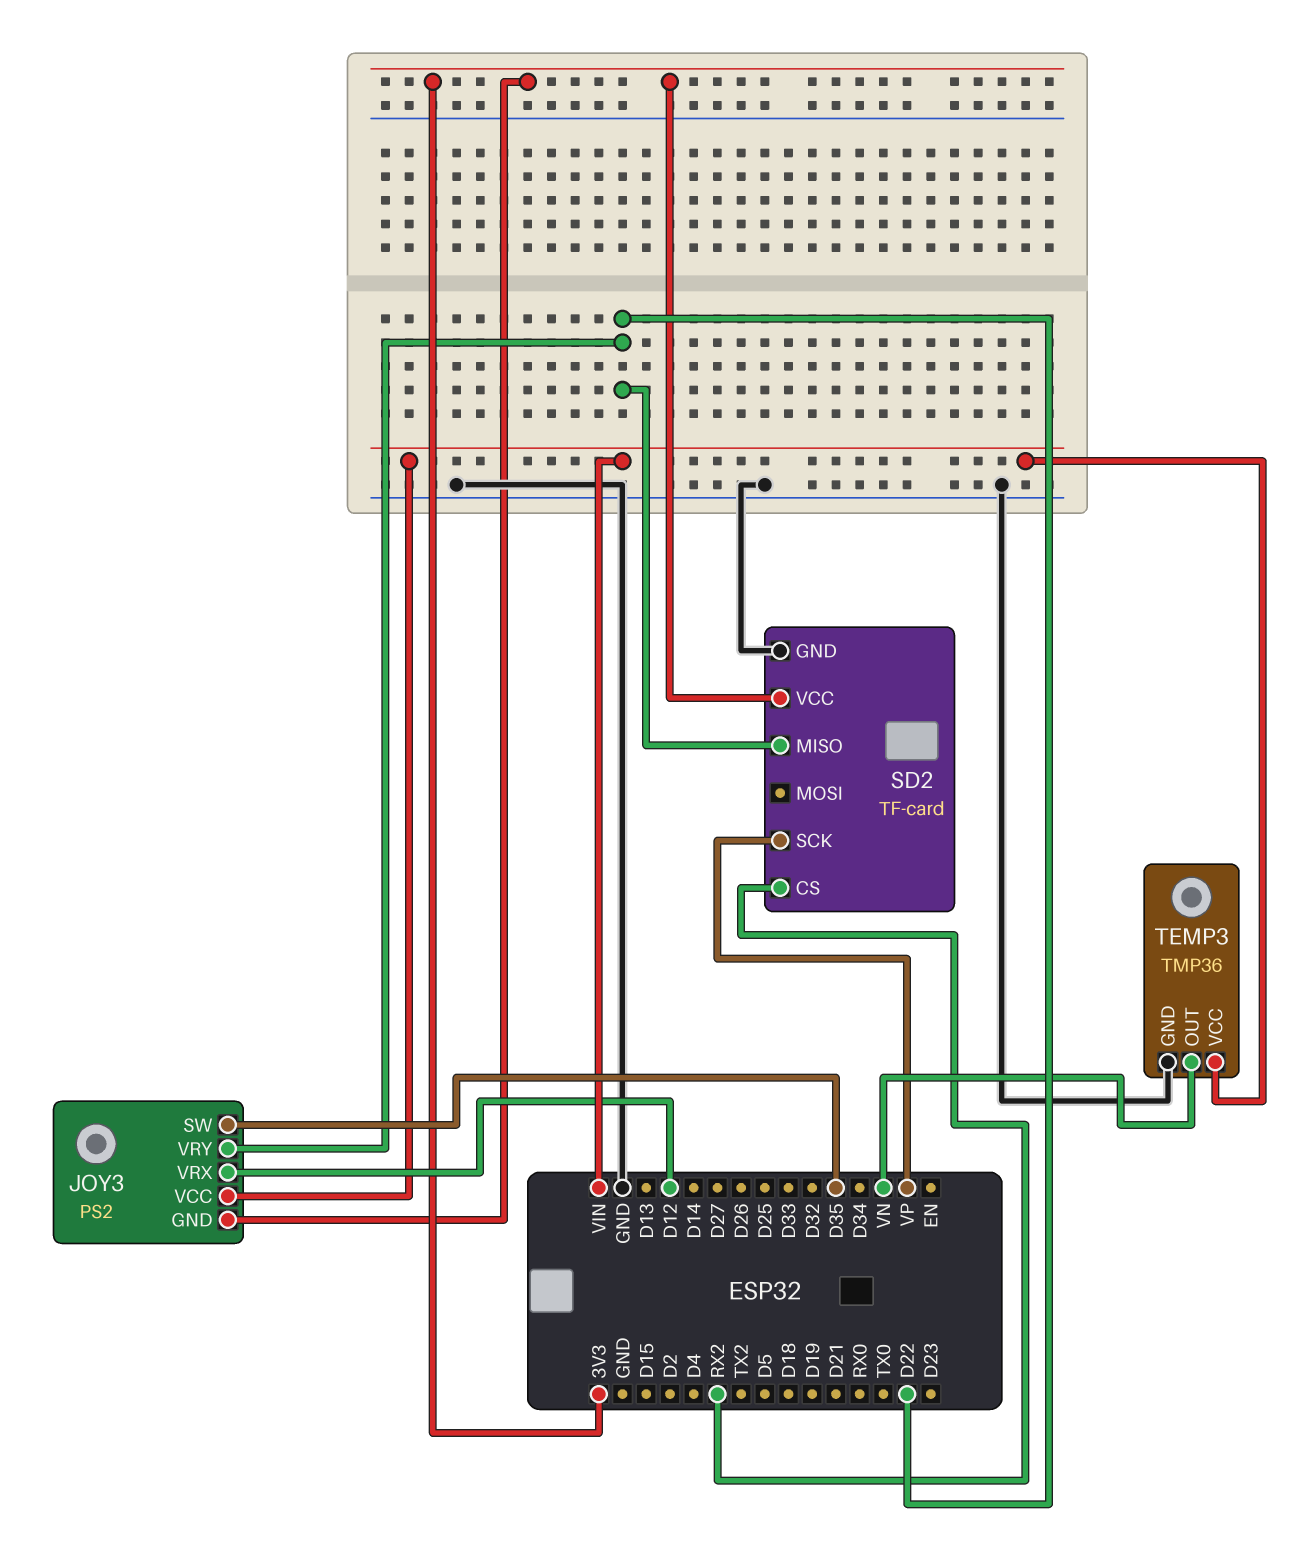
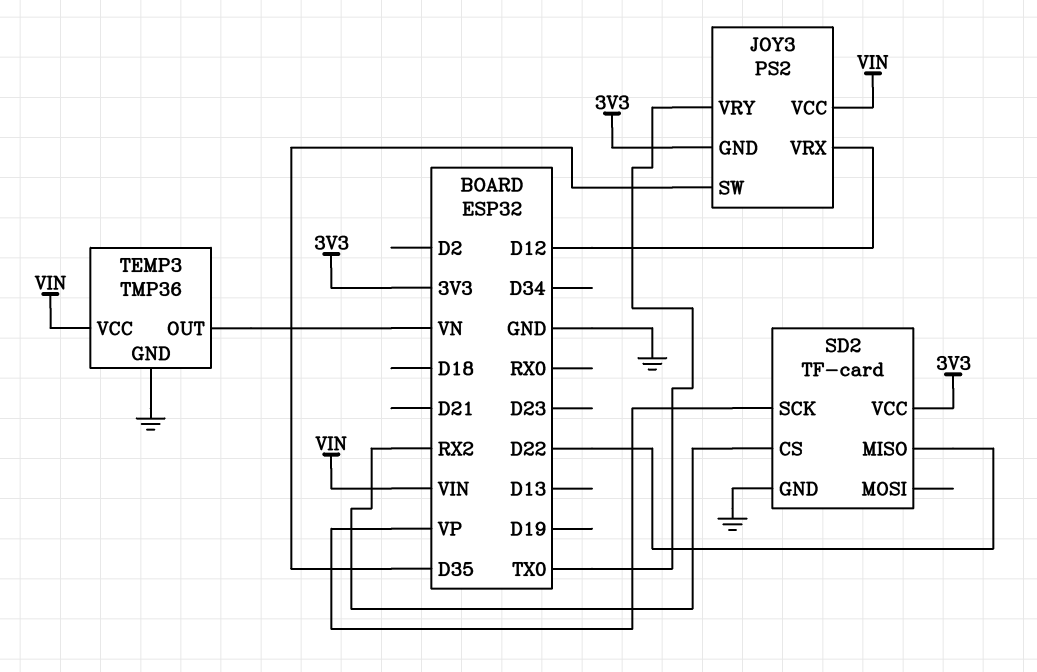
JOY3 pin VRY: D22 -> TX0

